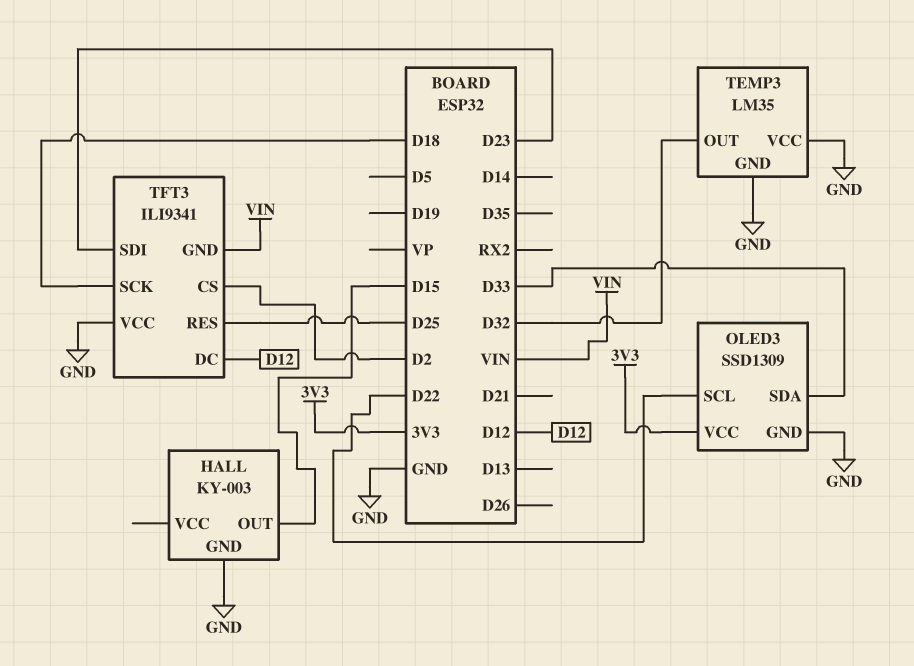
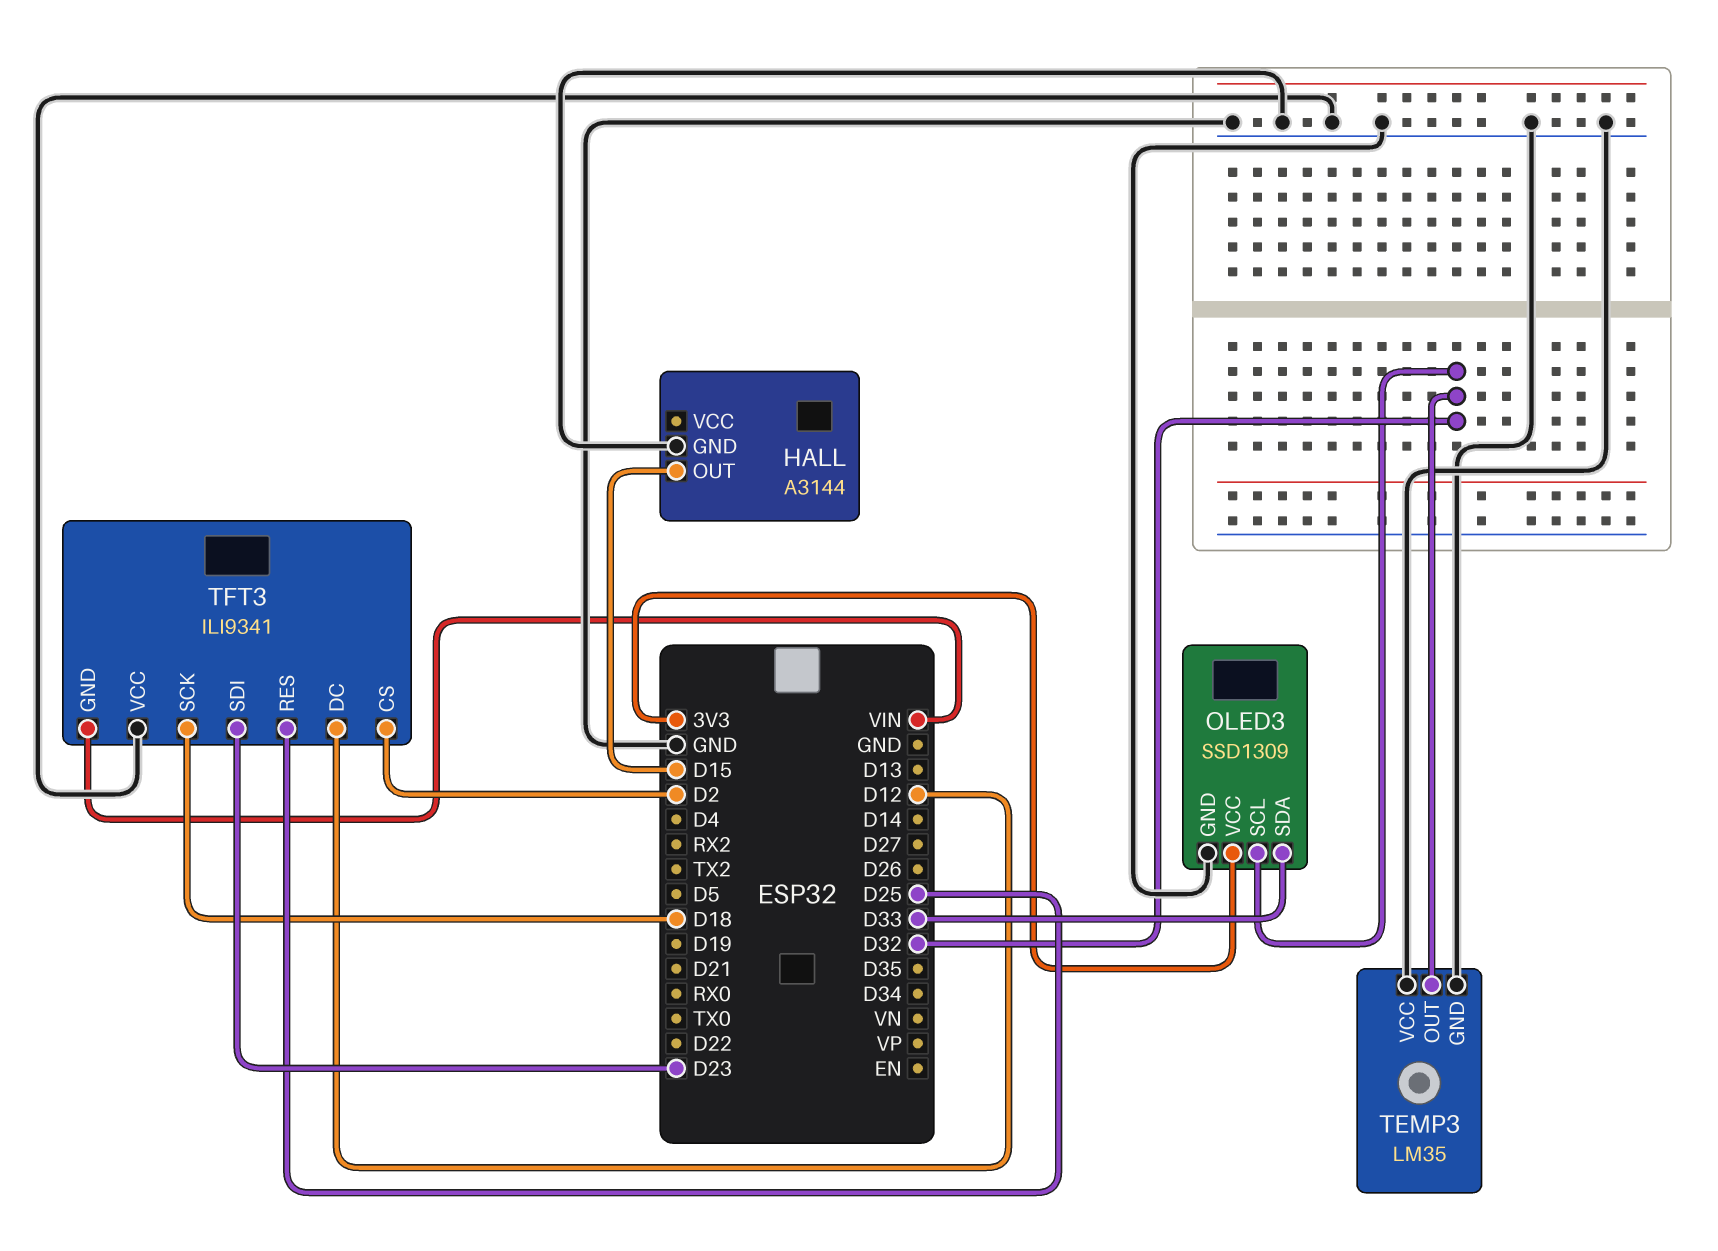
HALL: KY-003 -> A3144
OLED3 pin SCL: D22 -> D32

